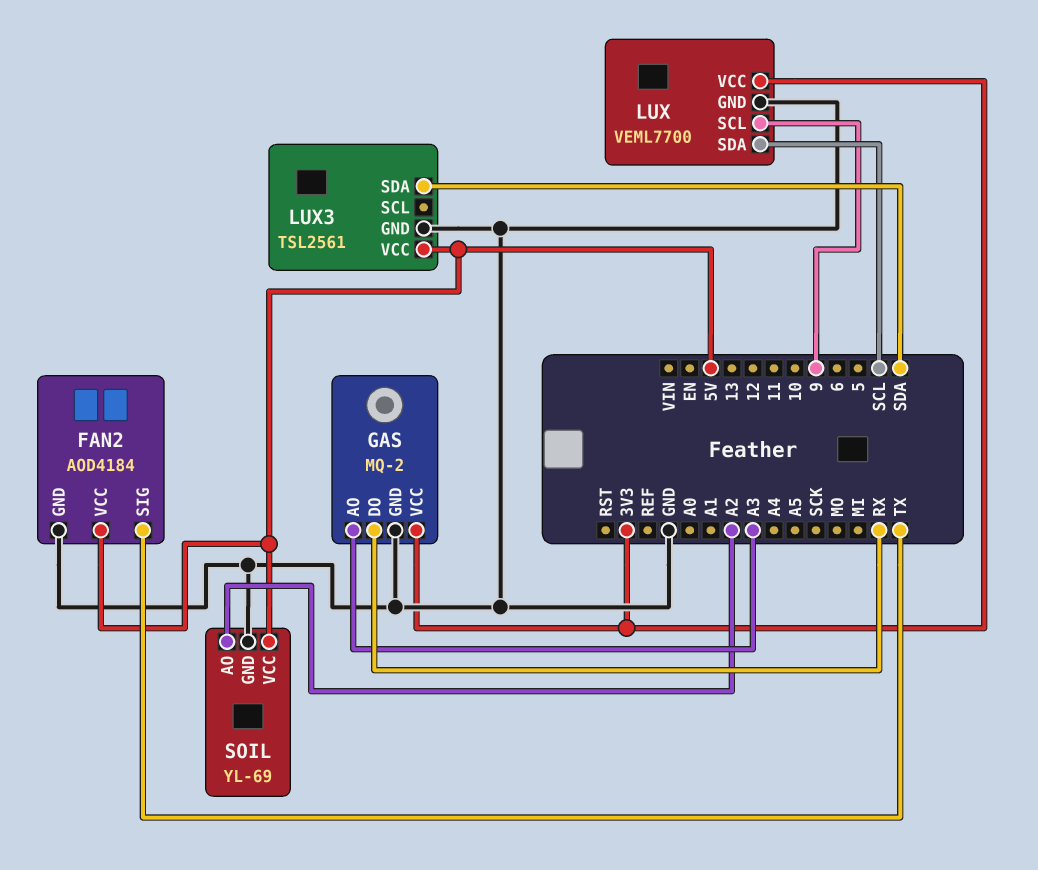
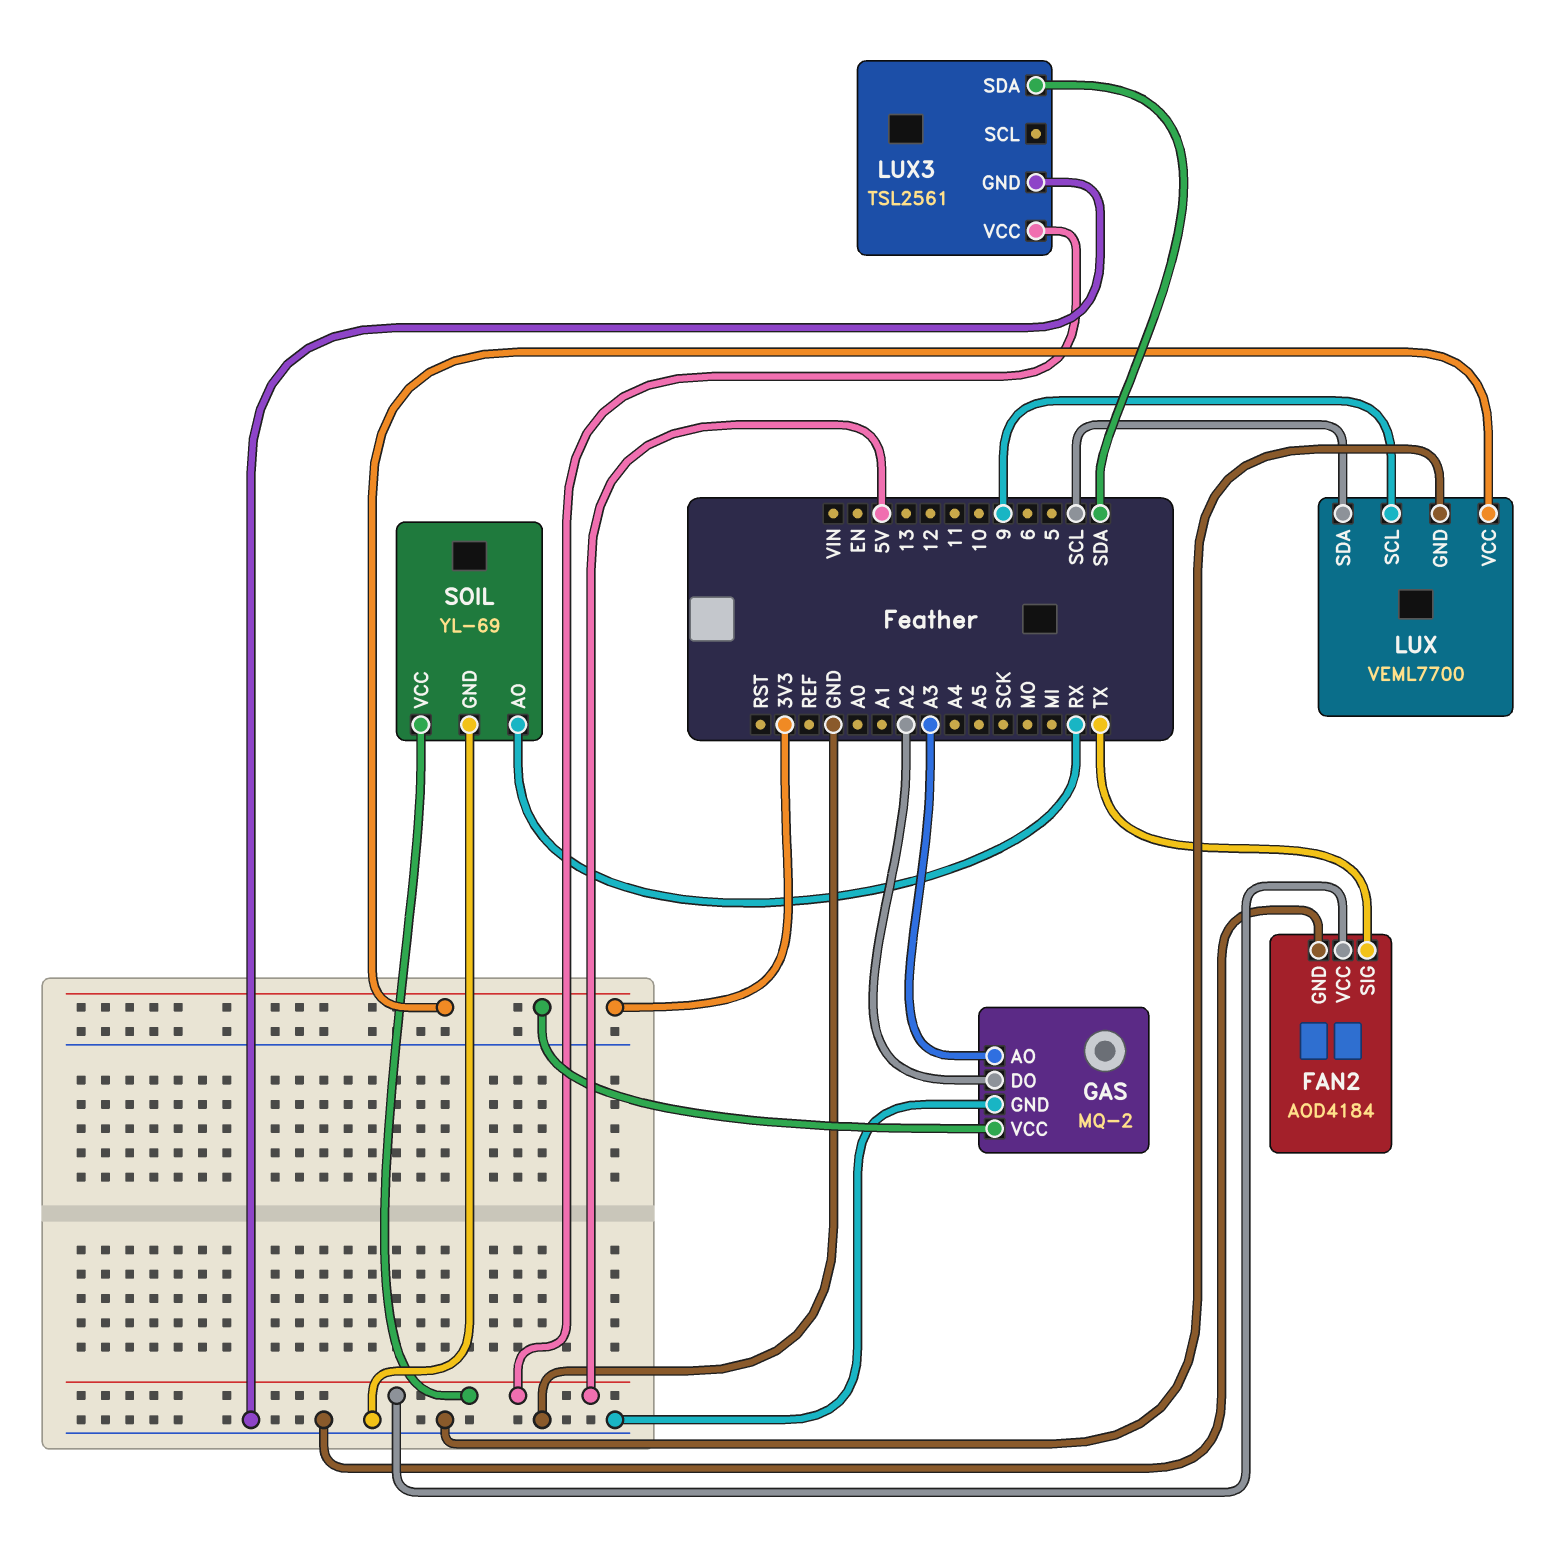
GAS pin DO: RX -> A2
SOIL pin AO: A2 -> RX

